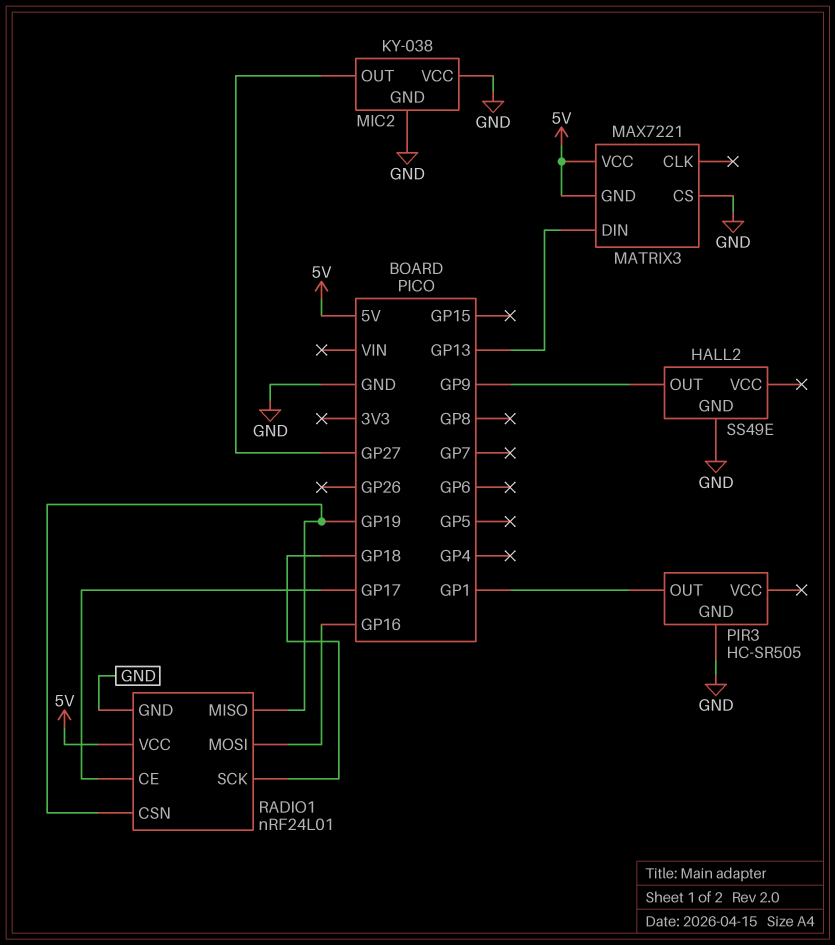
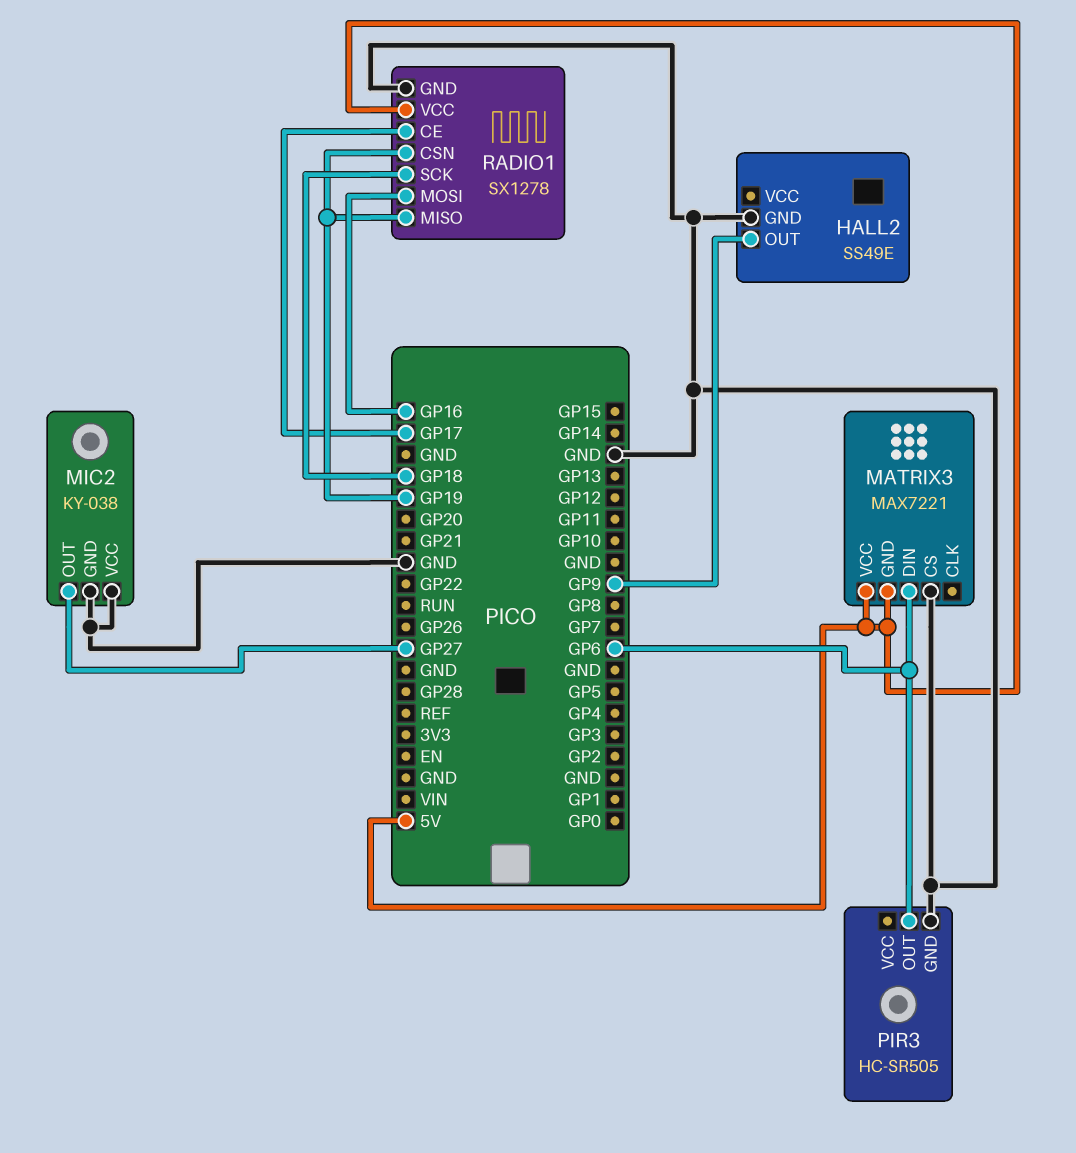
MATRIX3 pin DIN: GP13 -> GP6
PIR3 pin OUT: GP1 -> GP6
RADIO1: nRF24L01 -> SX1278

